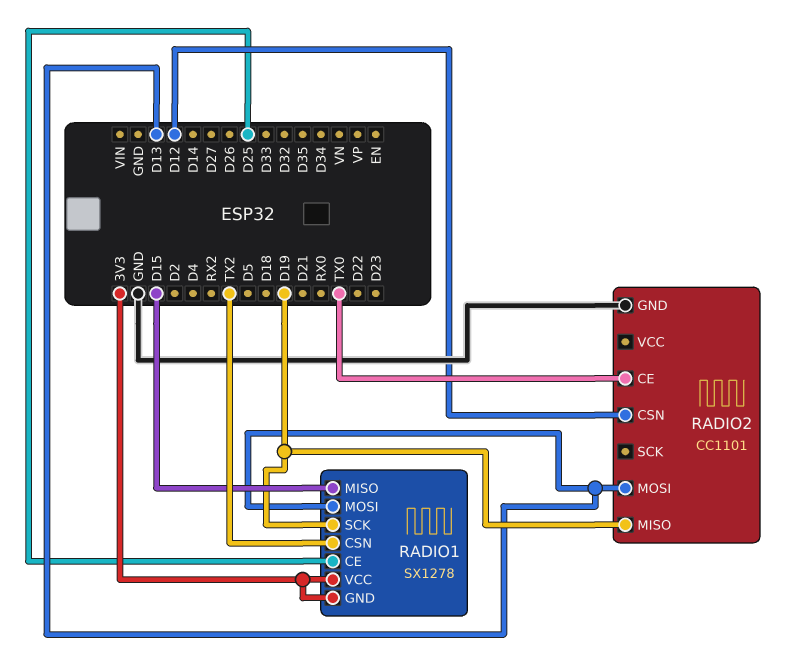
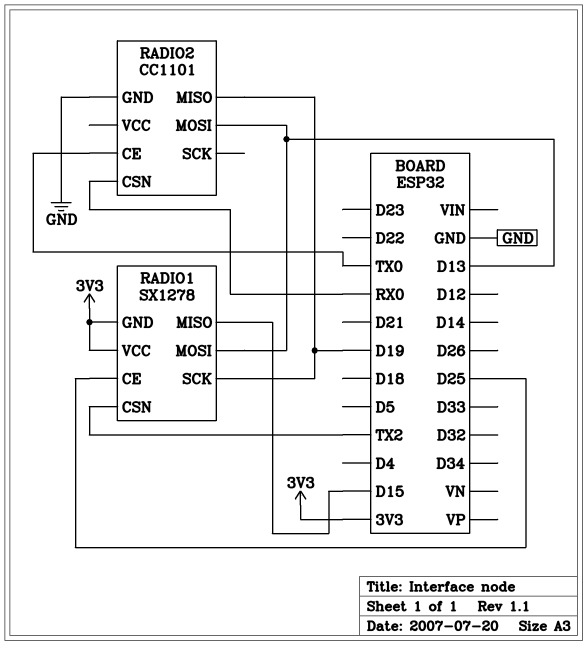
RADIO2 pin CSN: D12 -> RX0

